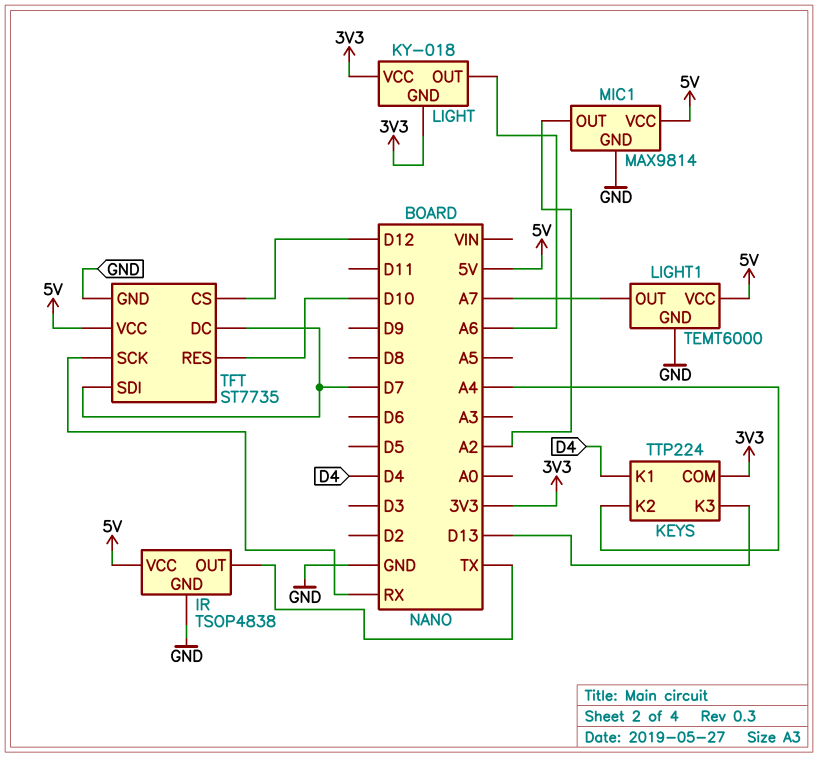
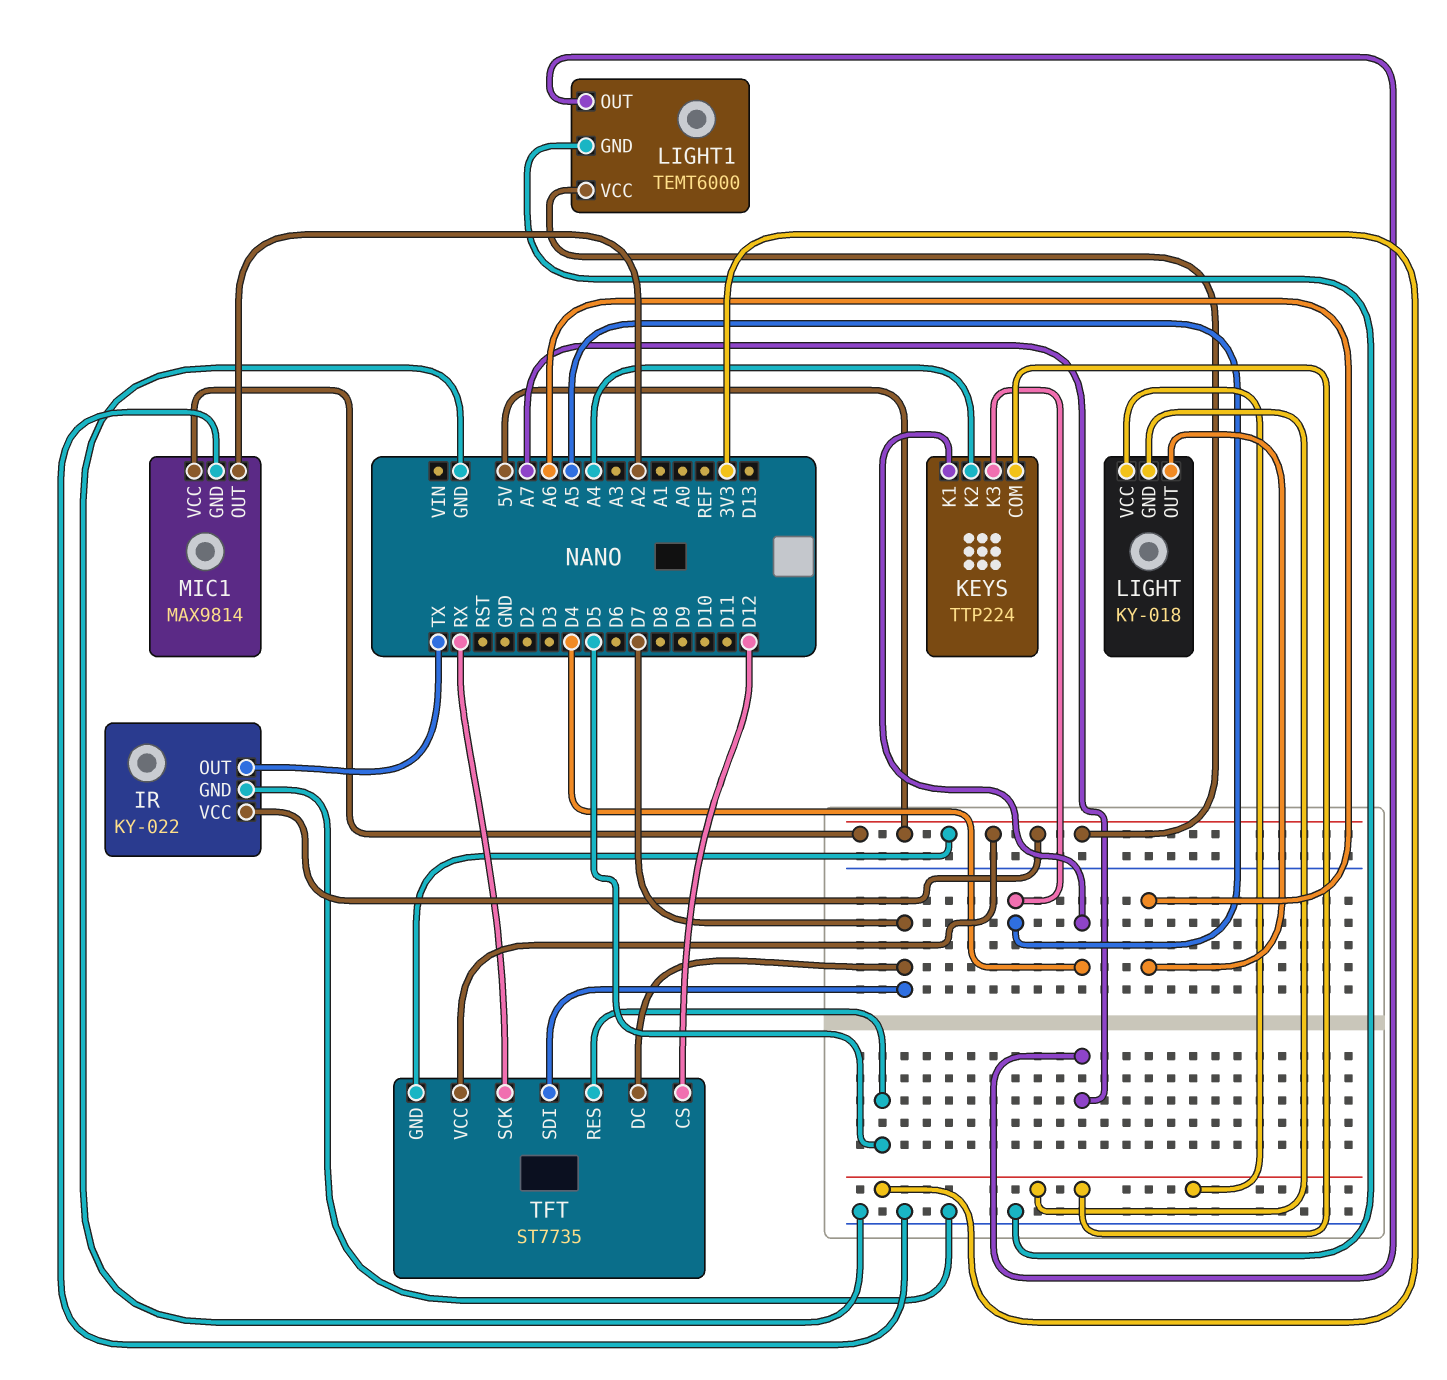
IR: TSOP4838 -> KY-022
KEYS pin K3: D13 -> A5
TFT pin GND: GND -> 5V
TFT pin RES: D10 -> D5

